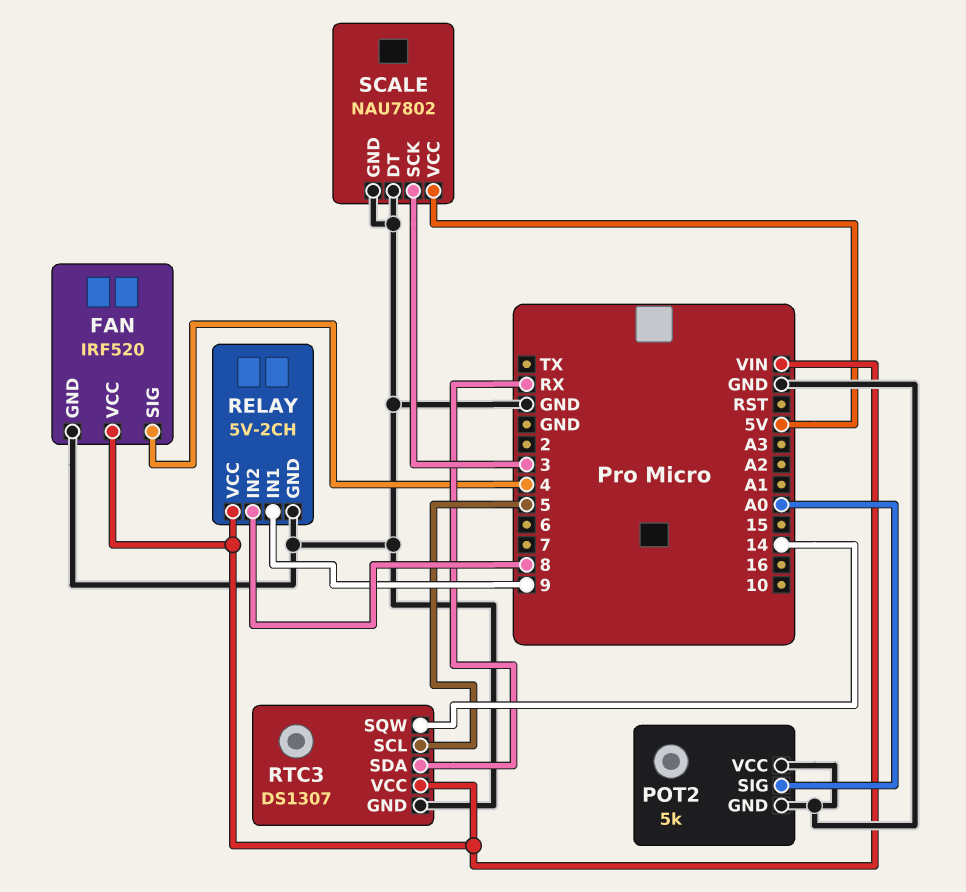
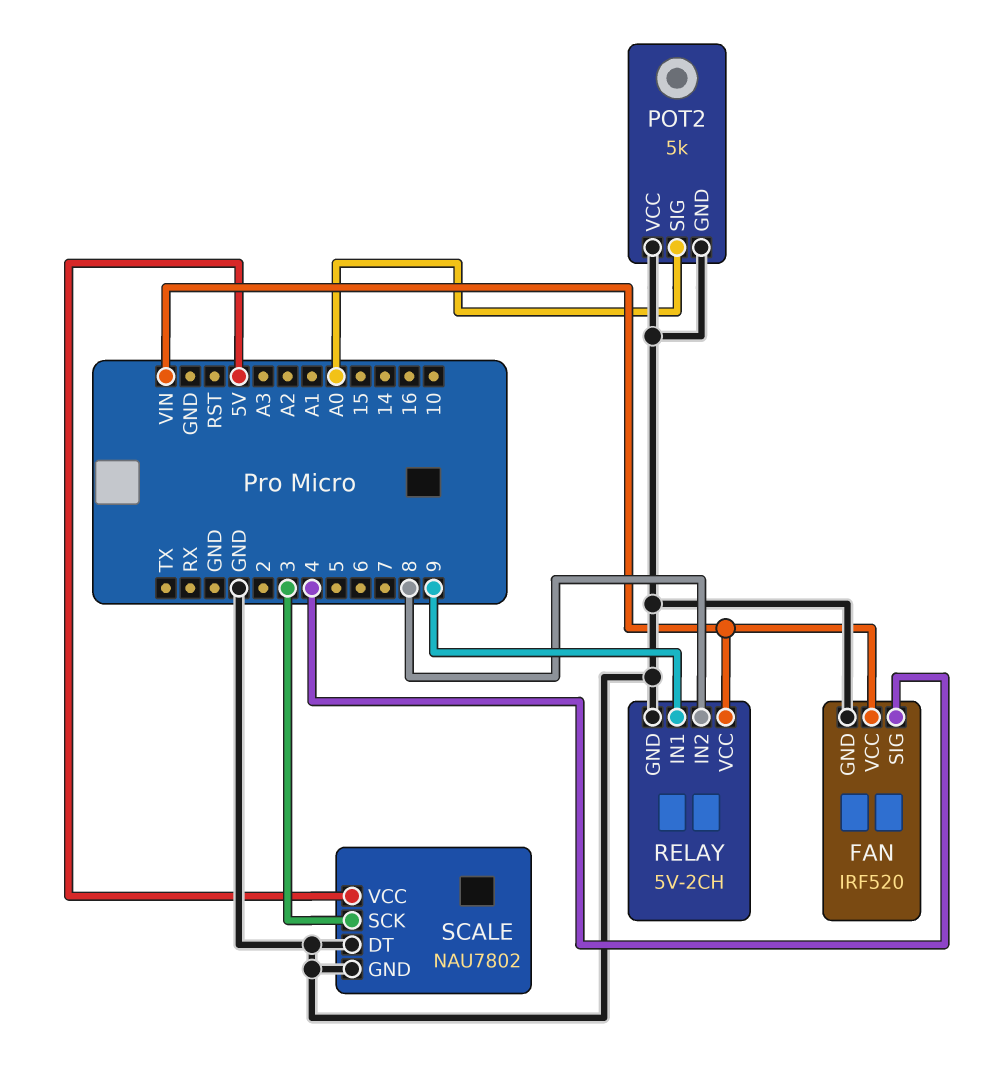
RTC3: DS1307 -> none
RTC3 pin GND: GND -> none
RTC3 pin SCL: 5 -> none
RTC3 pin SDA: RX -> none
RTC3 pin SQW: 14 -> none
RTC3 pin VCC: VIN -> none

